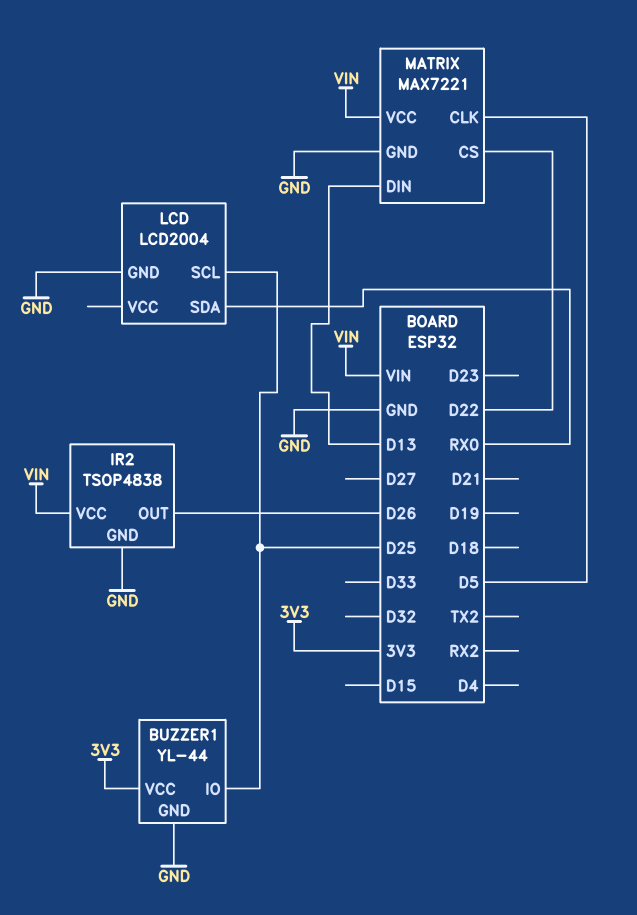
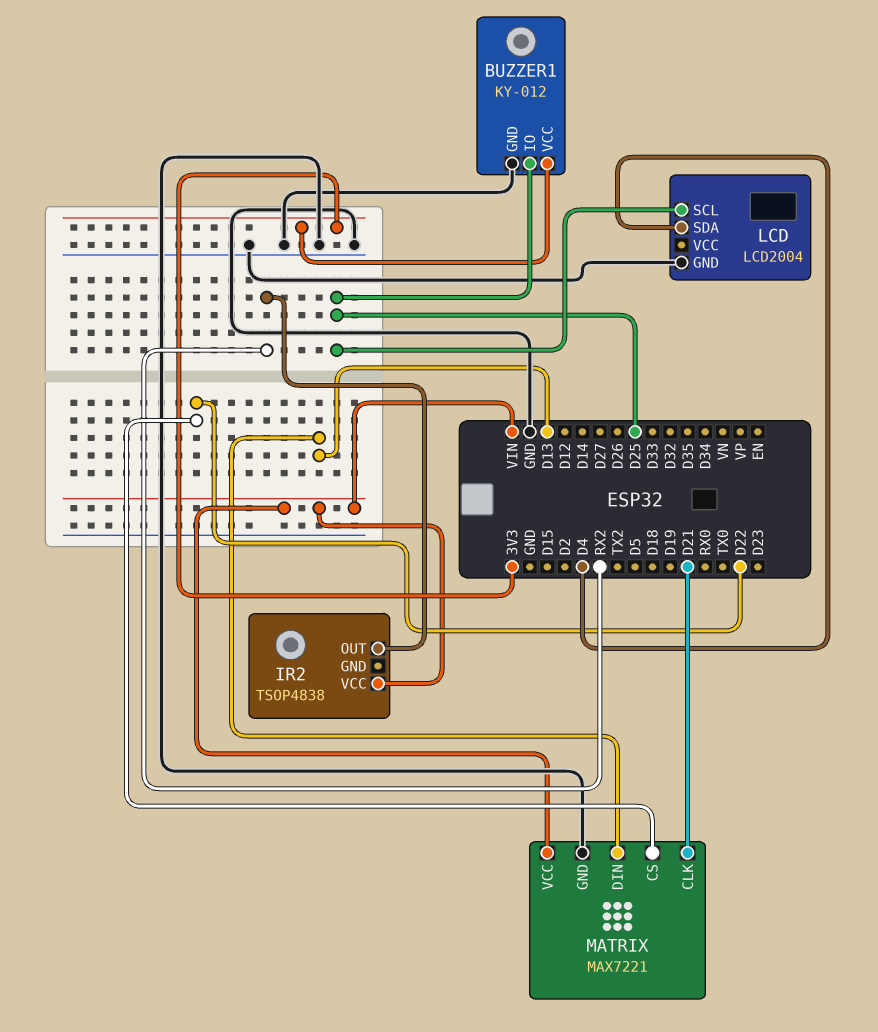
BUZZER1: YL-44 -> KY-012
IR2 pin GND: GND -> none
IR2 pin OUT: D26 -> RX2
LCD pin SDA: RX0 -> D4
MATRIX pin CLK: D5 -> D21

